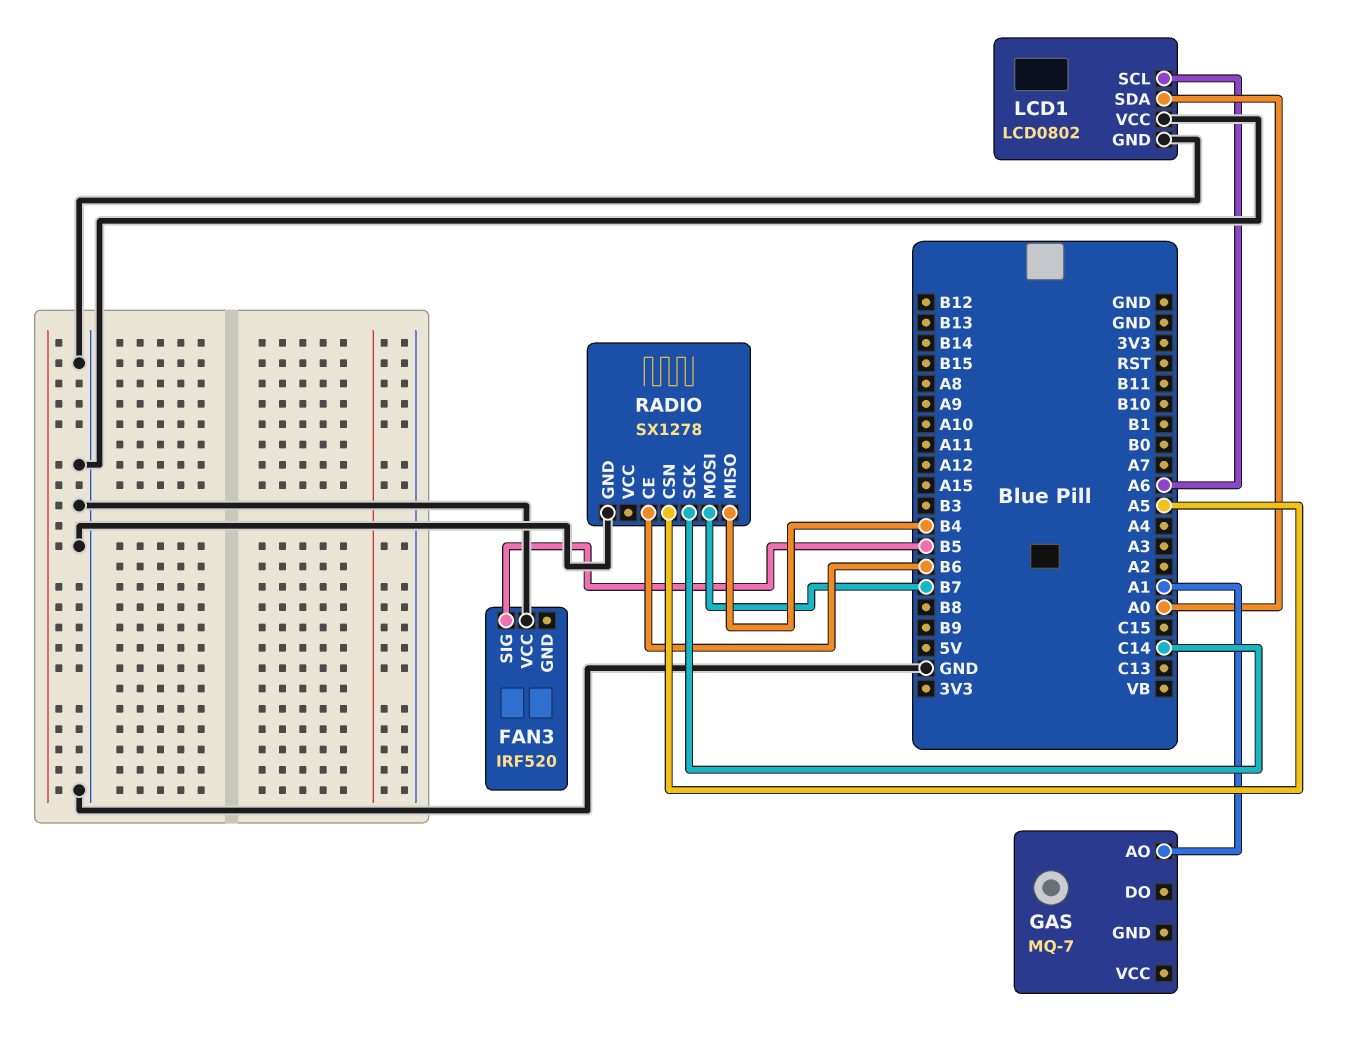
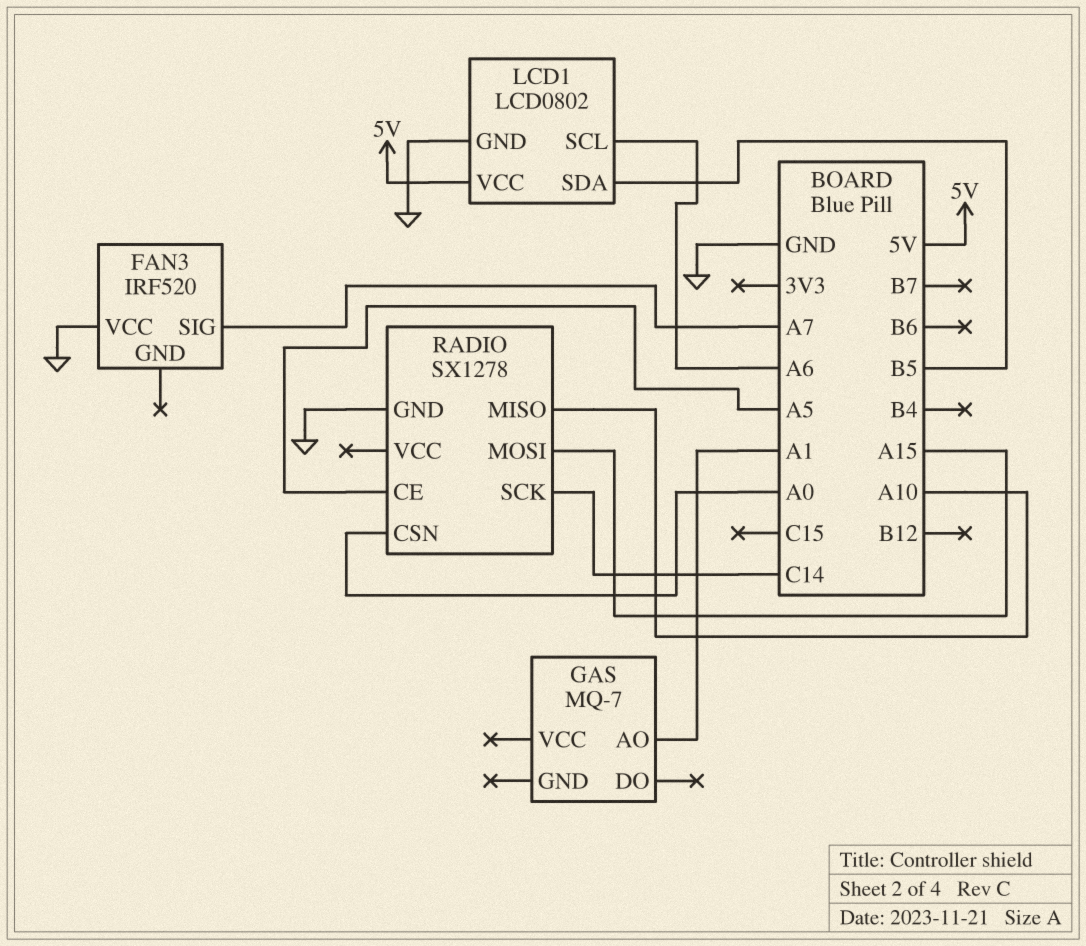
FAN3 pin SIG: B5 -> A7
LCD1 pin SDA: A0 -> B5
LCD1 pin VCC: GND -> 5V
RADIO pin CE: B6 -> A5
RADIO pin CSN: A5 -> A0
RADIO pin MISO: B4 -> A10
RADIO pin MOSI: B7 -> A15

